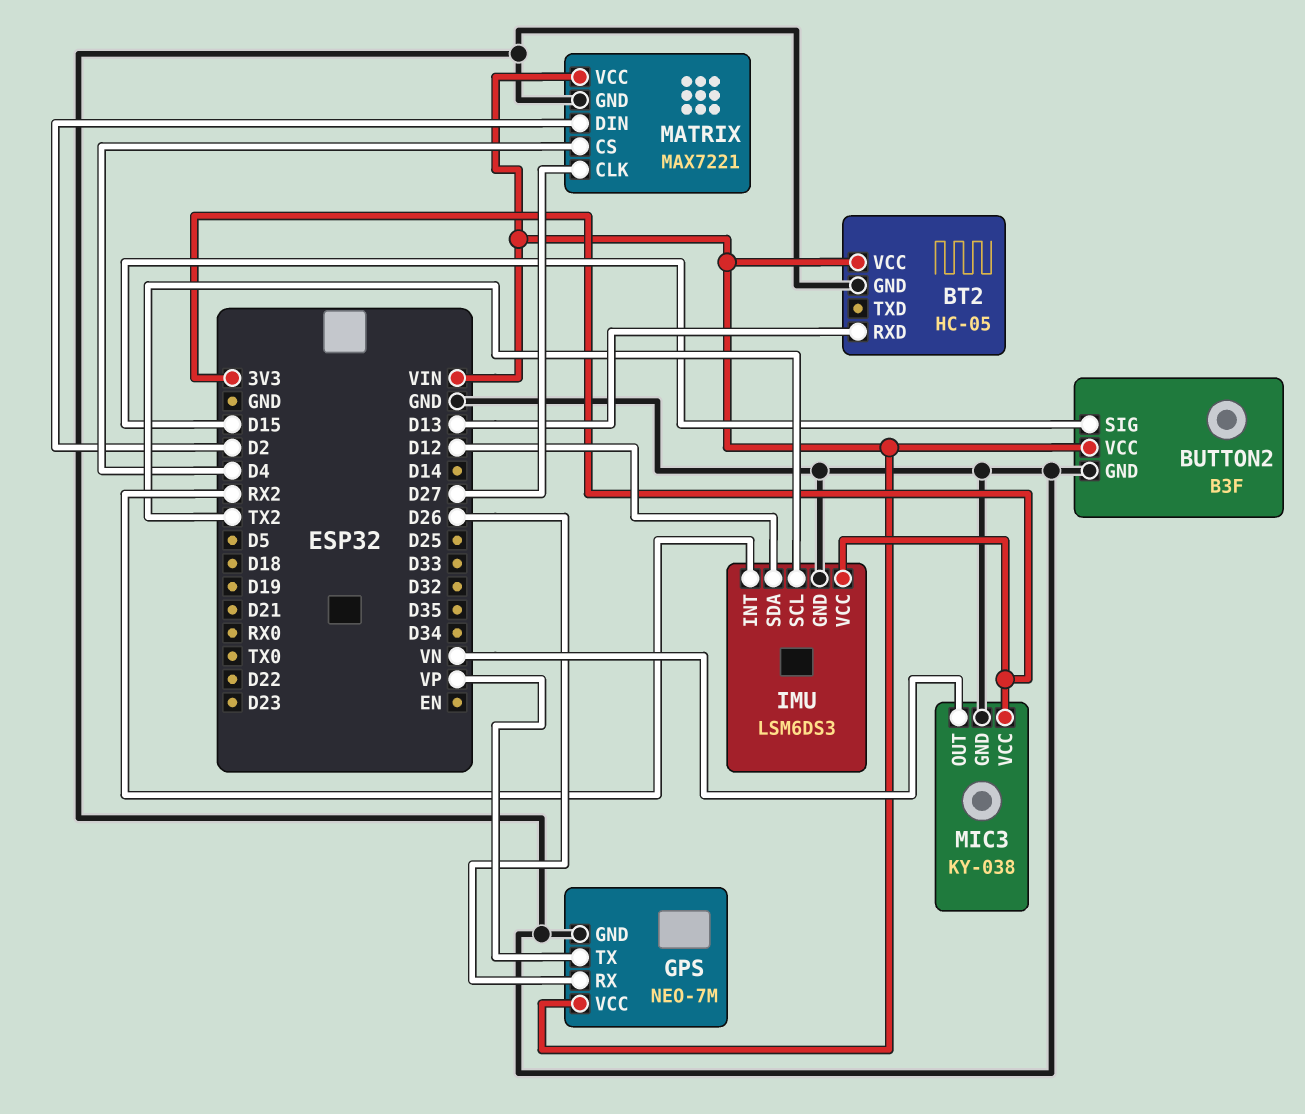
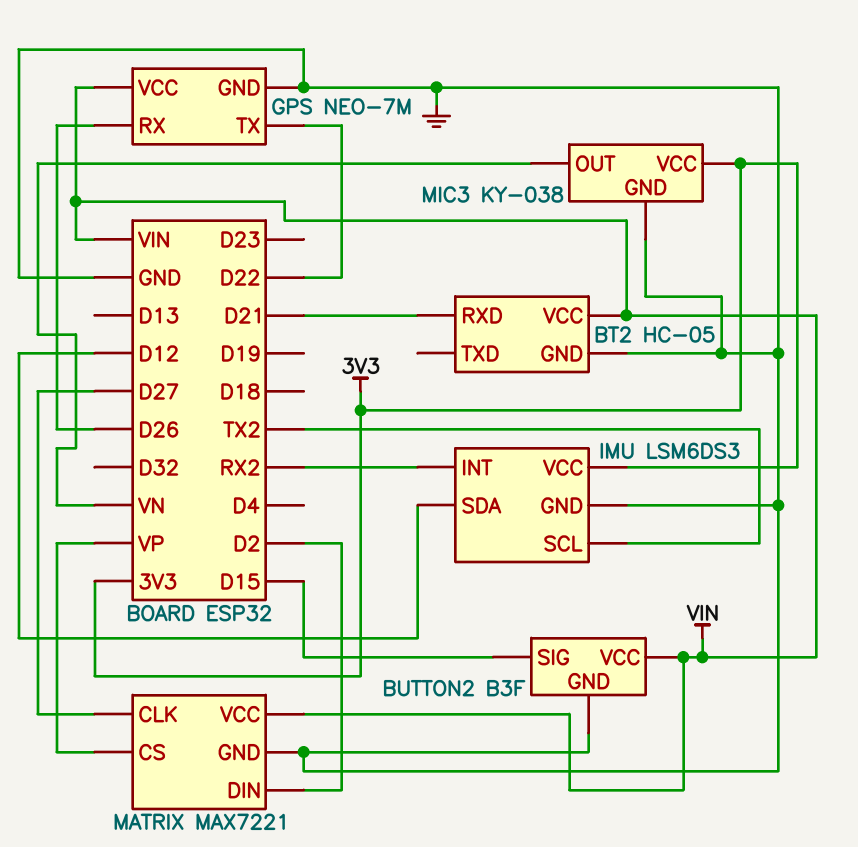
BT2 pin RXD: D13 -> D21
GPS pin TX: VP -> D22
MATRIX pin CS: D4 -> VP

